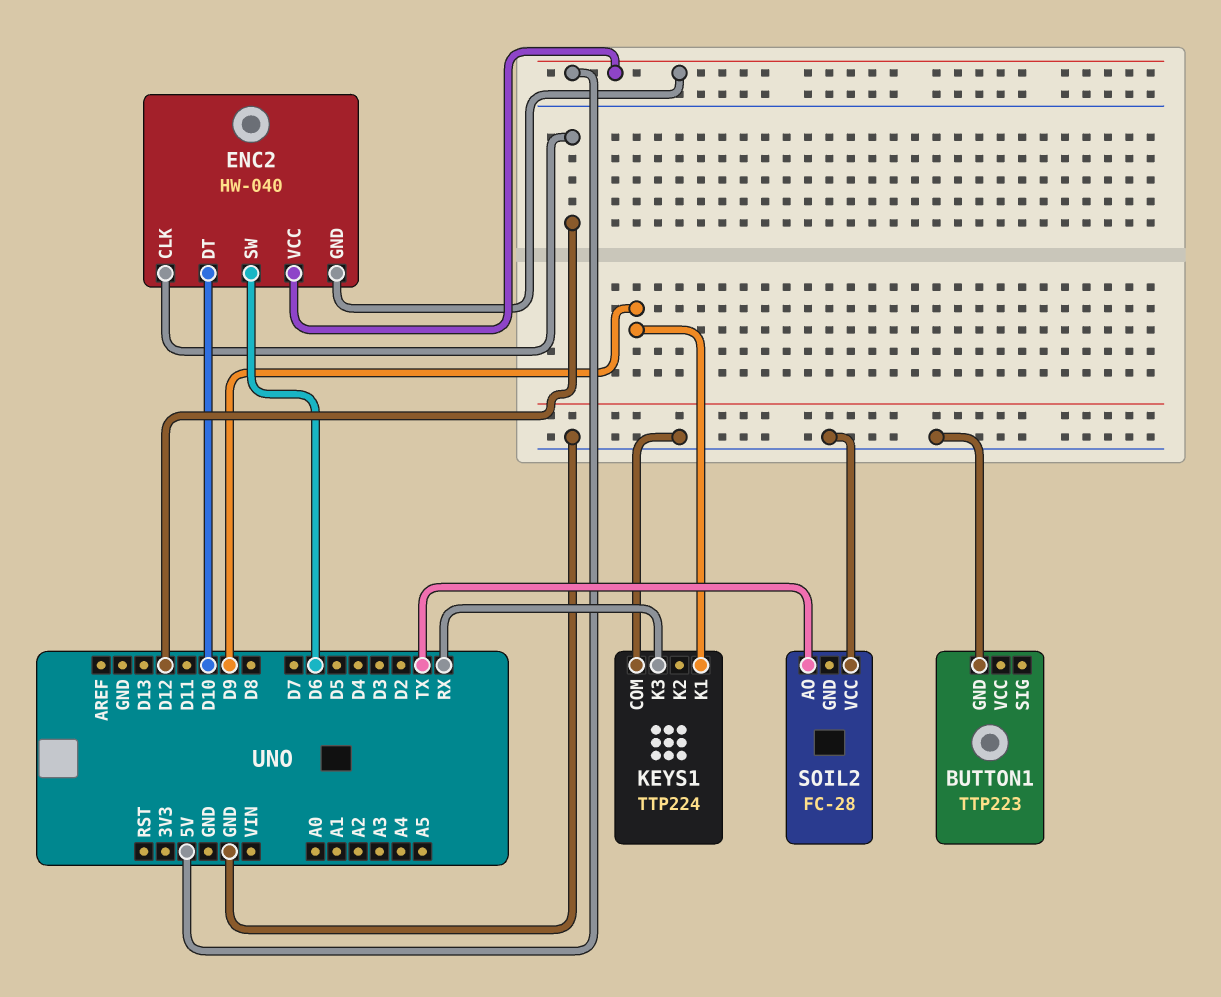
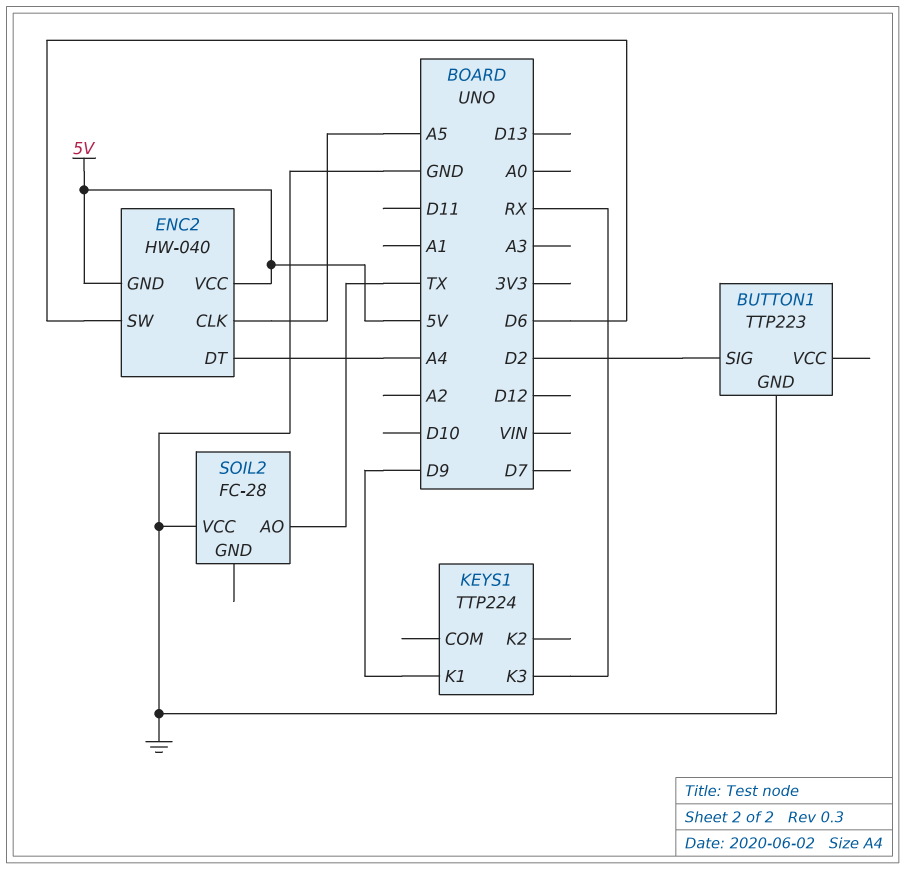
BUTTON1 pin SIG: none -> D2
ENC2 pin CLK: D12 -> A5
ENC2 pin DT: D10 -> A4
KEYS1 pin COM: GND -> none

